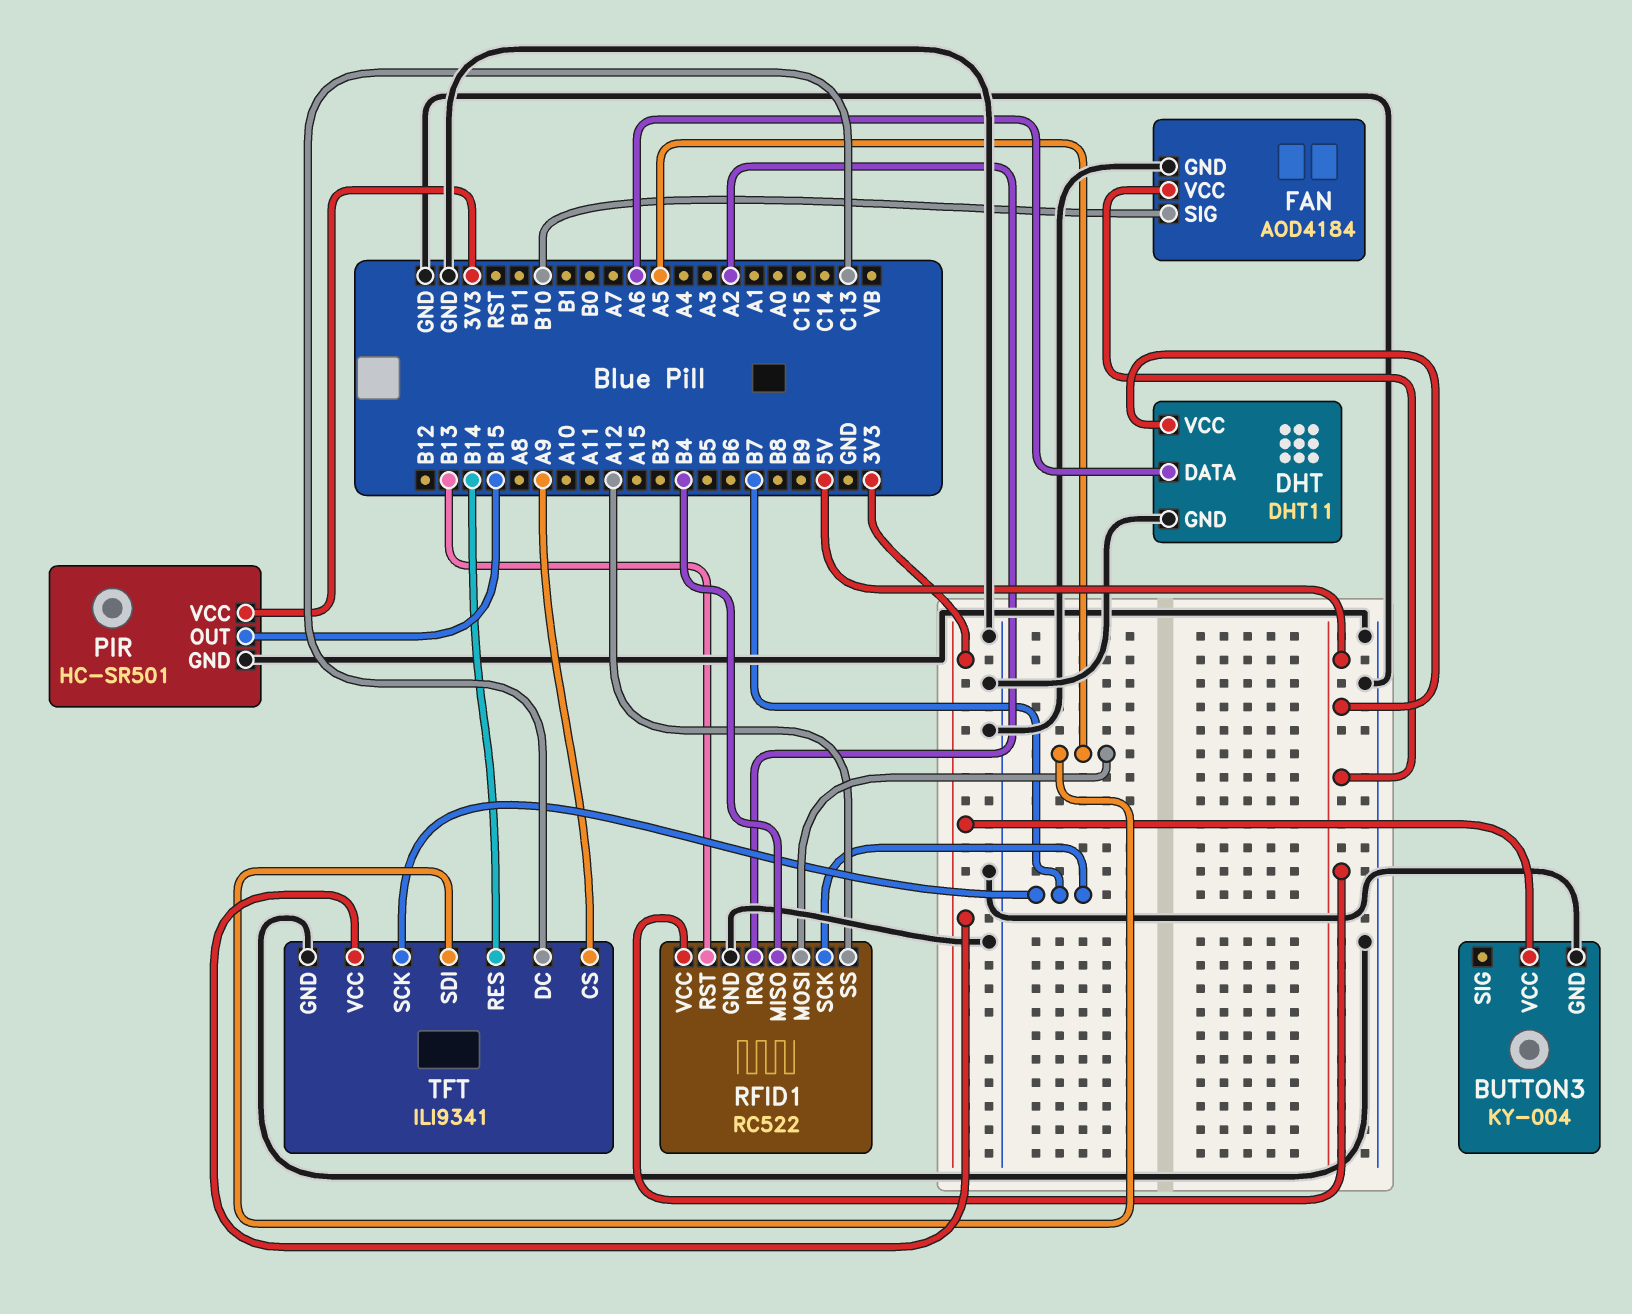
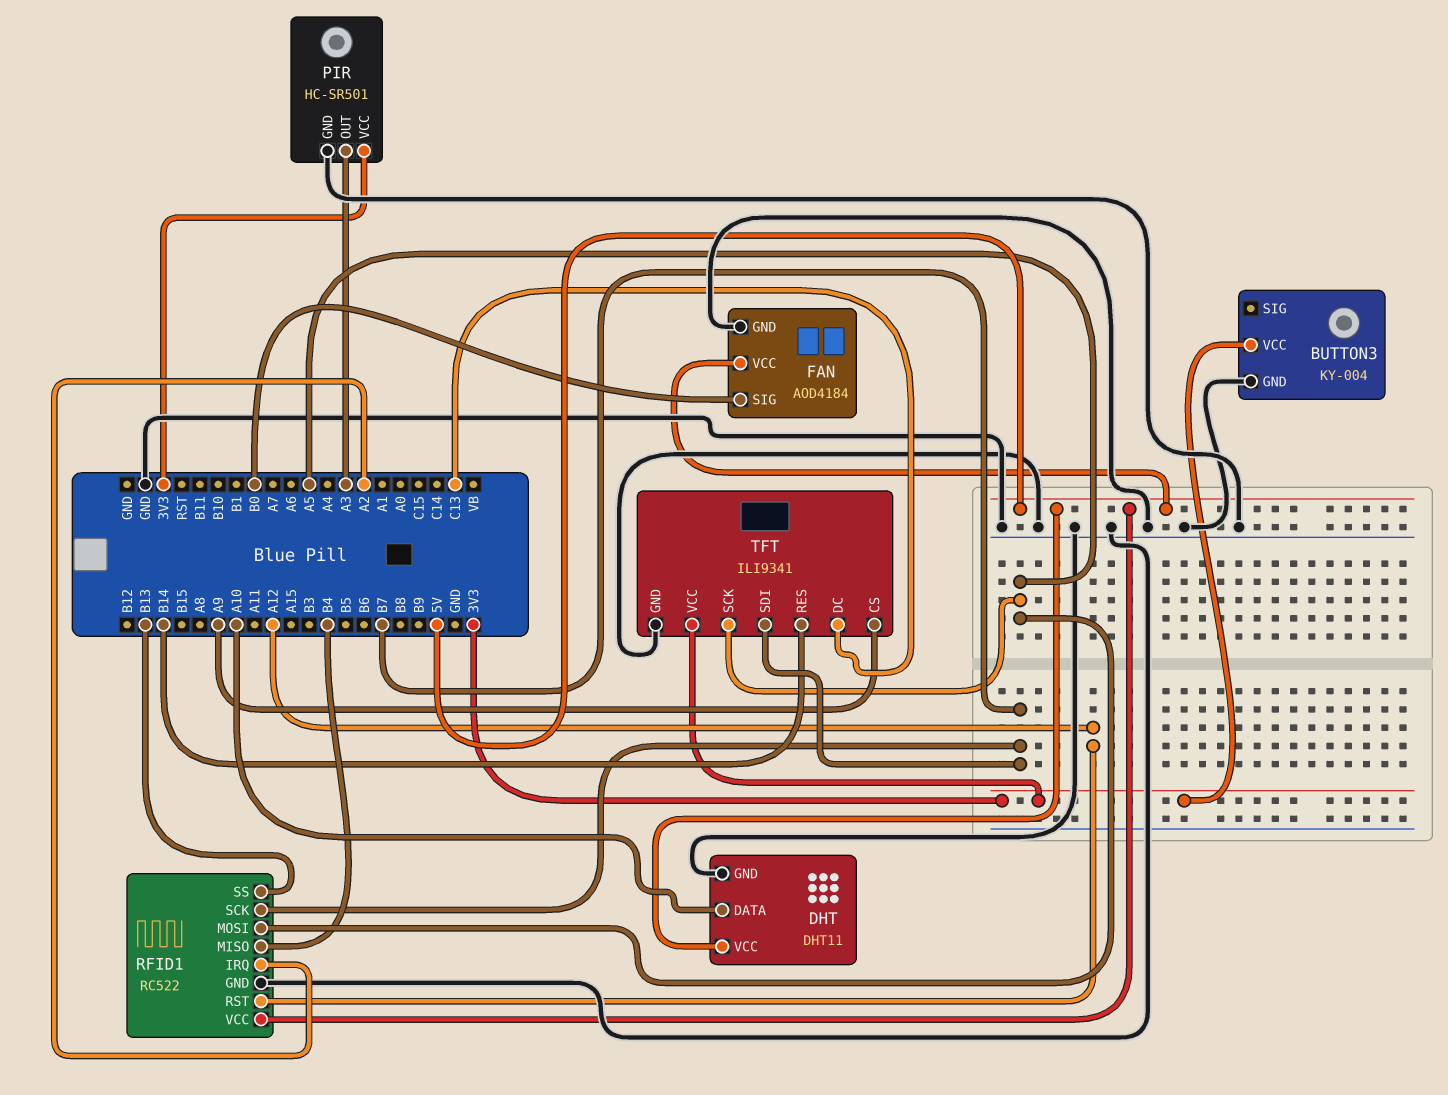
DHT pin DATA: A6 -> A10
FAN pin SIG: B10 -> B0
PIR pin OUT: B15 -> A3
RFID1 pin RST: B13 -> A12
RFID1 pin SS: A12 -> B13
TFT pin SCK: B7 -> A5
TFT pin SDI: A5 -> B7

